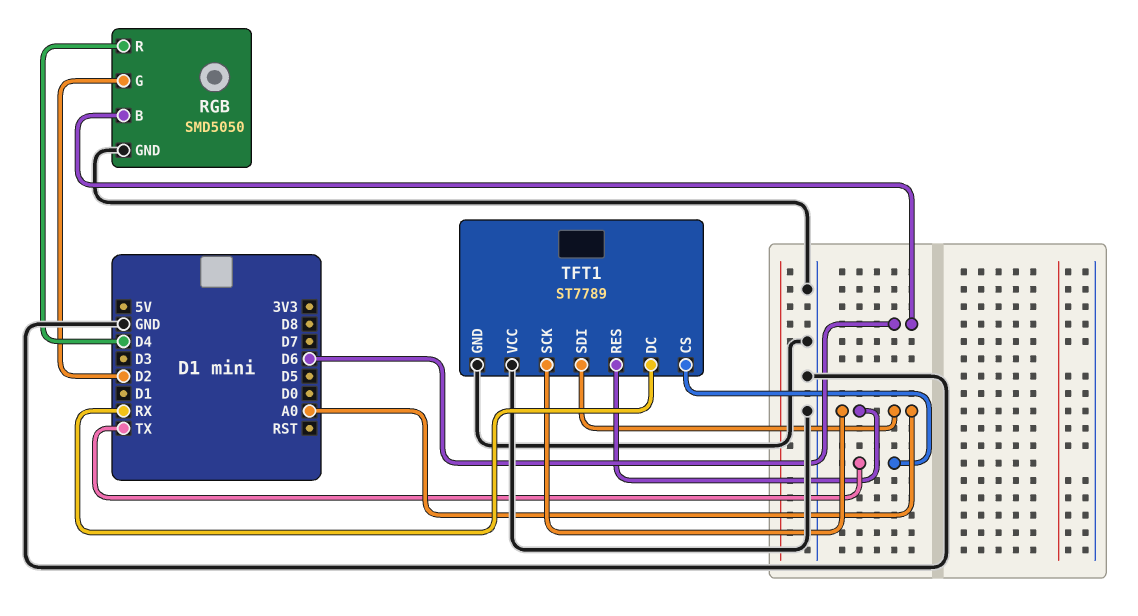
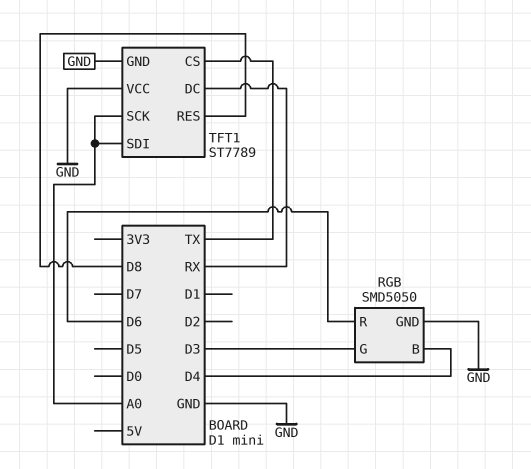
RGB pin B: D6 -> D4
RGB pin G: D2 -> D3
RGB pin R: D4 -> D6
TFT1 pin RES: A0 -> D8

